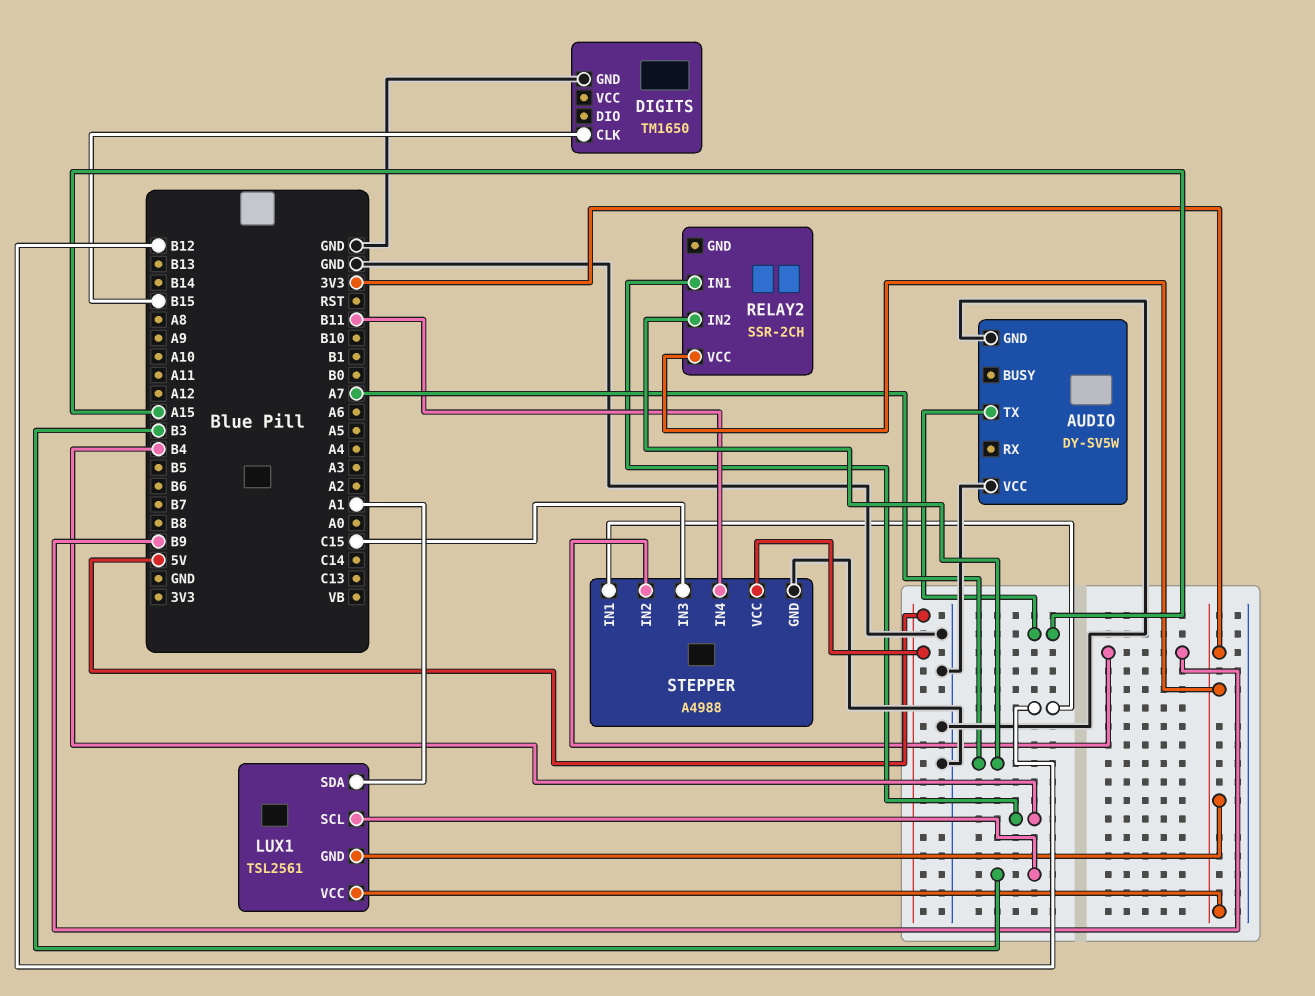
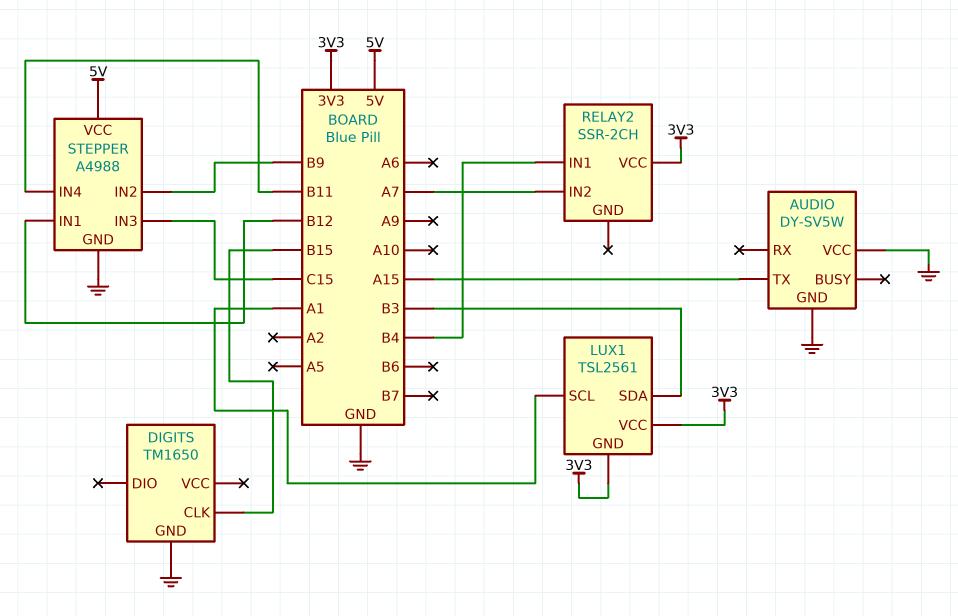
LUX1 pin SCL: B3 -> A1
LUX1 pin SDA: A1 -> B3

